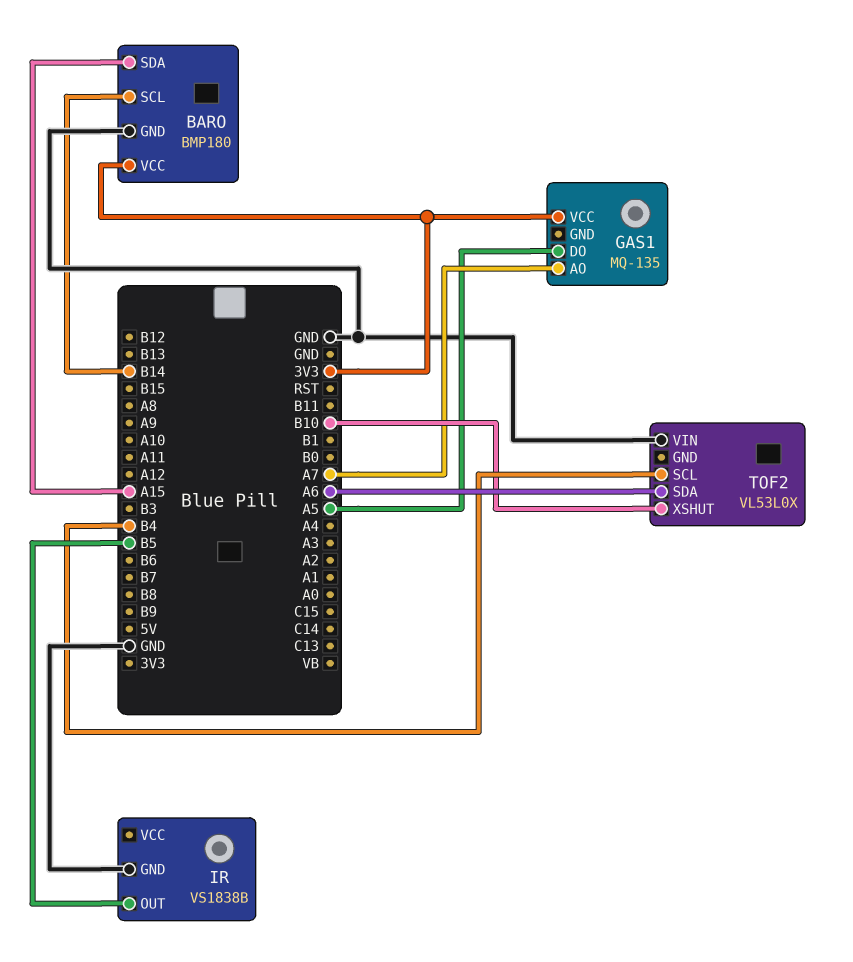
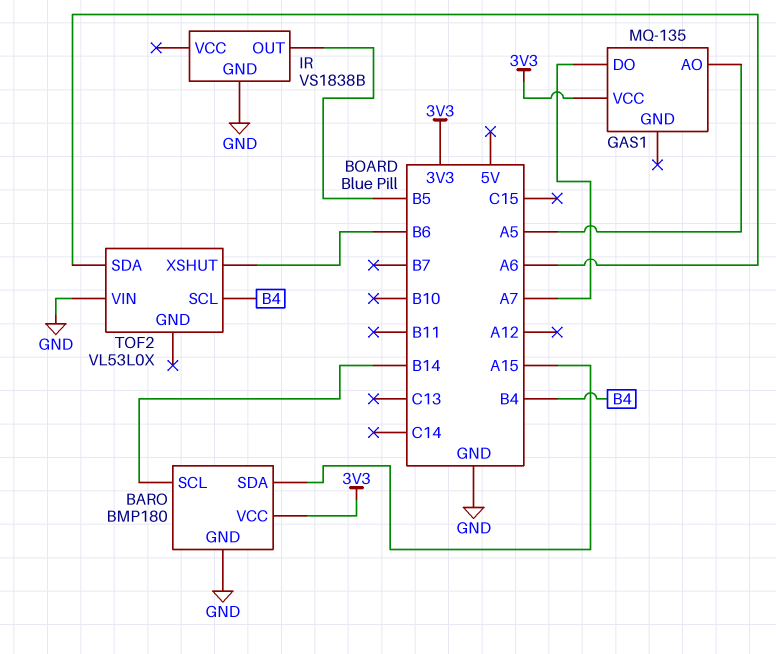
GAS1 pin AO: A7 -> A5
GAS1 pin DO: A5 -> A7
TOF2 pin XSHUT: B10 -> B6

